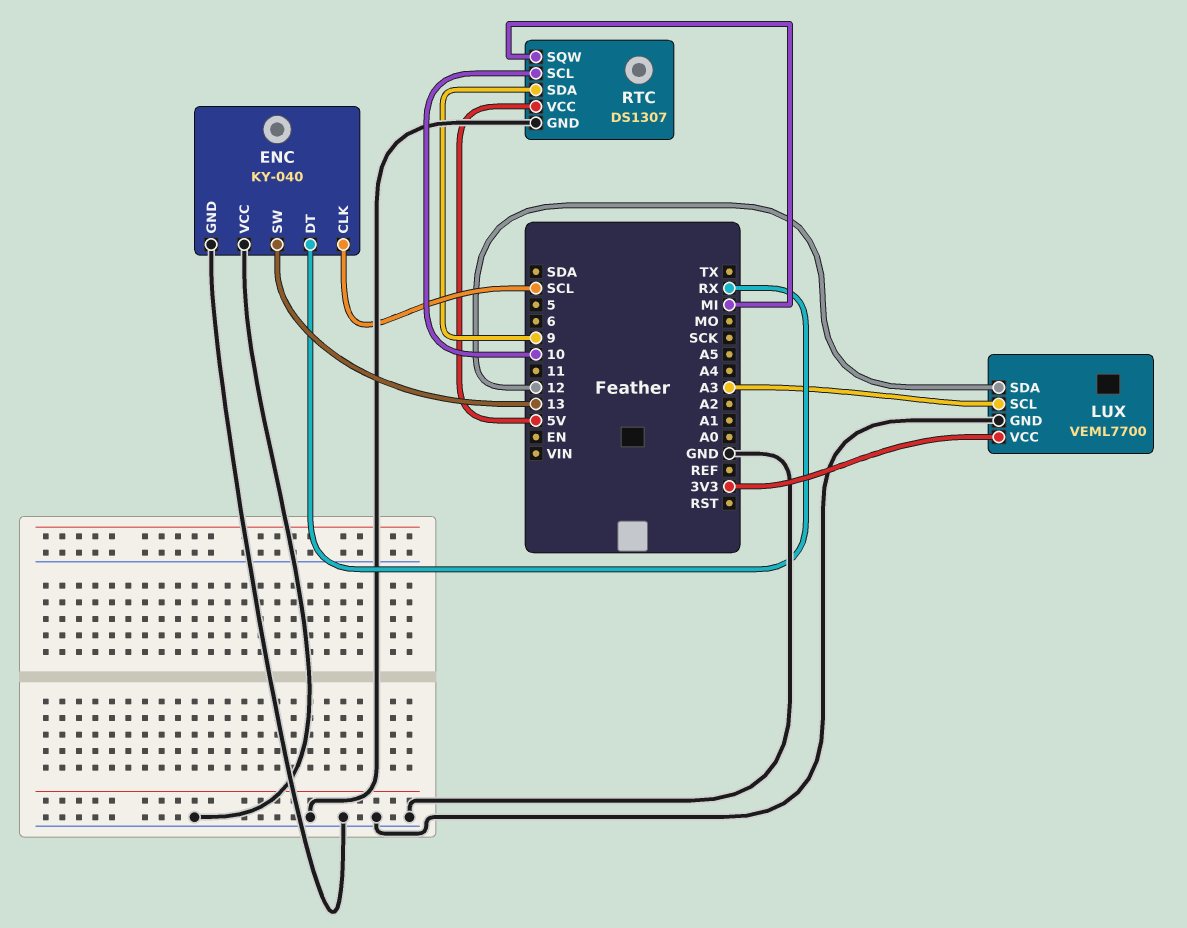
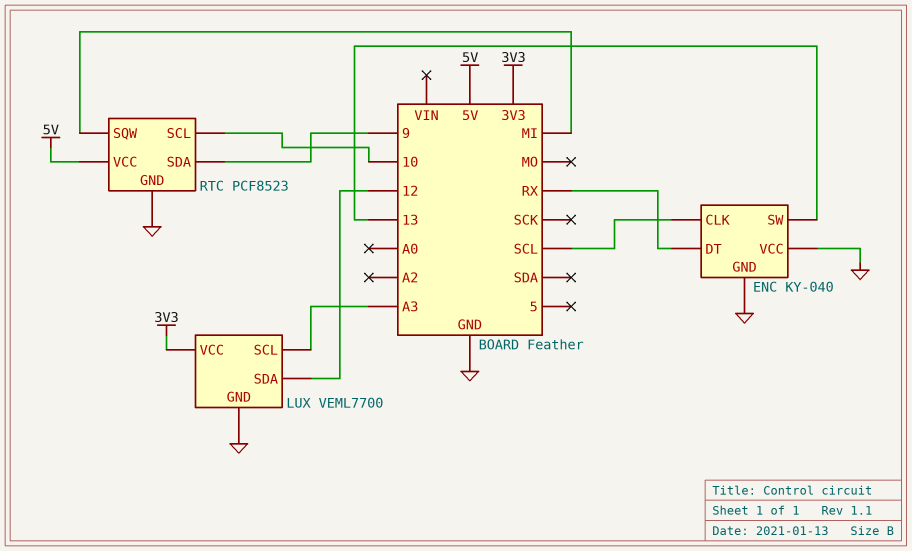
RTC: DS1307 -> PCF8523

